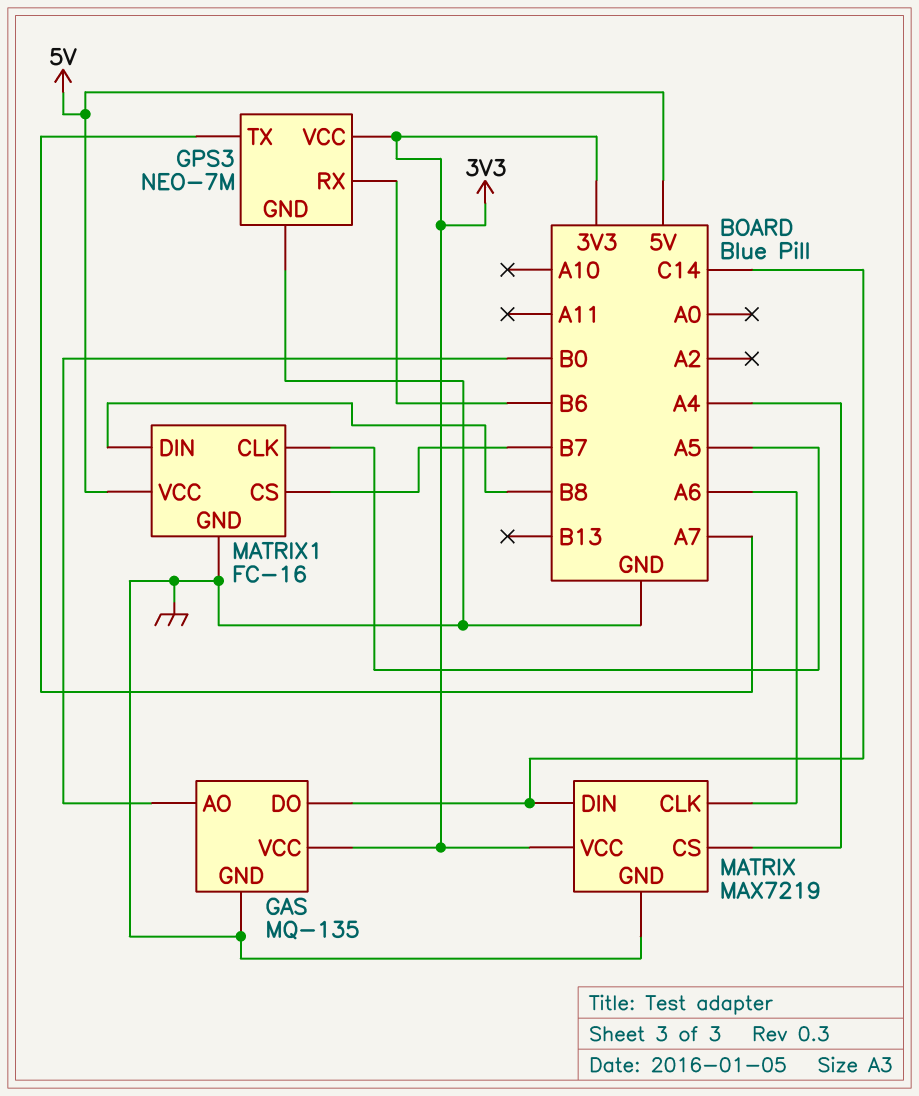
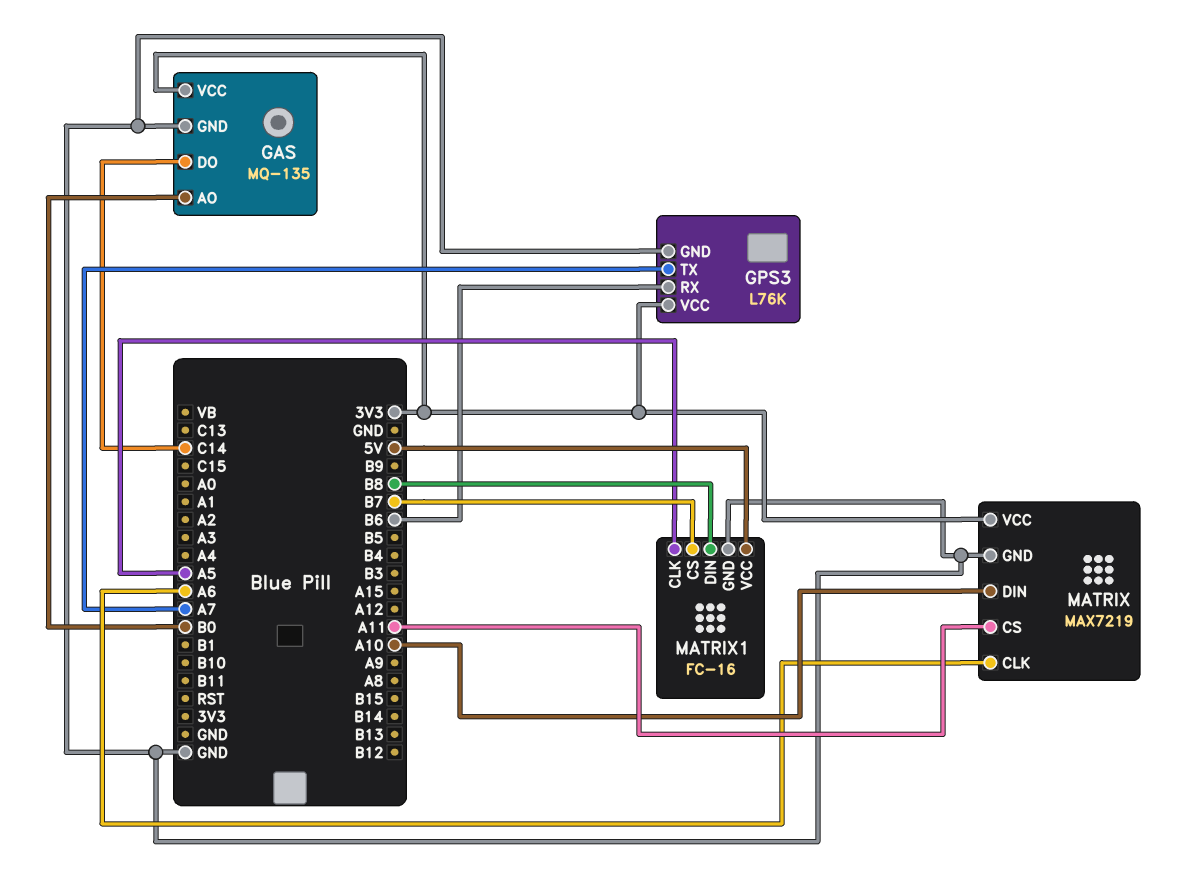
GPS3: NEO-7M -> L76K
MATRIX pin CS: A4 -> A11
MATRIX pin DIN: C14 -> A10

